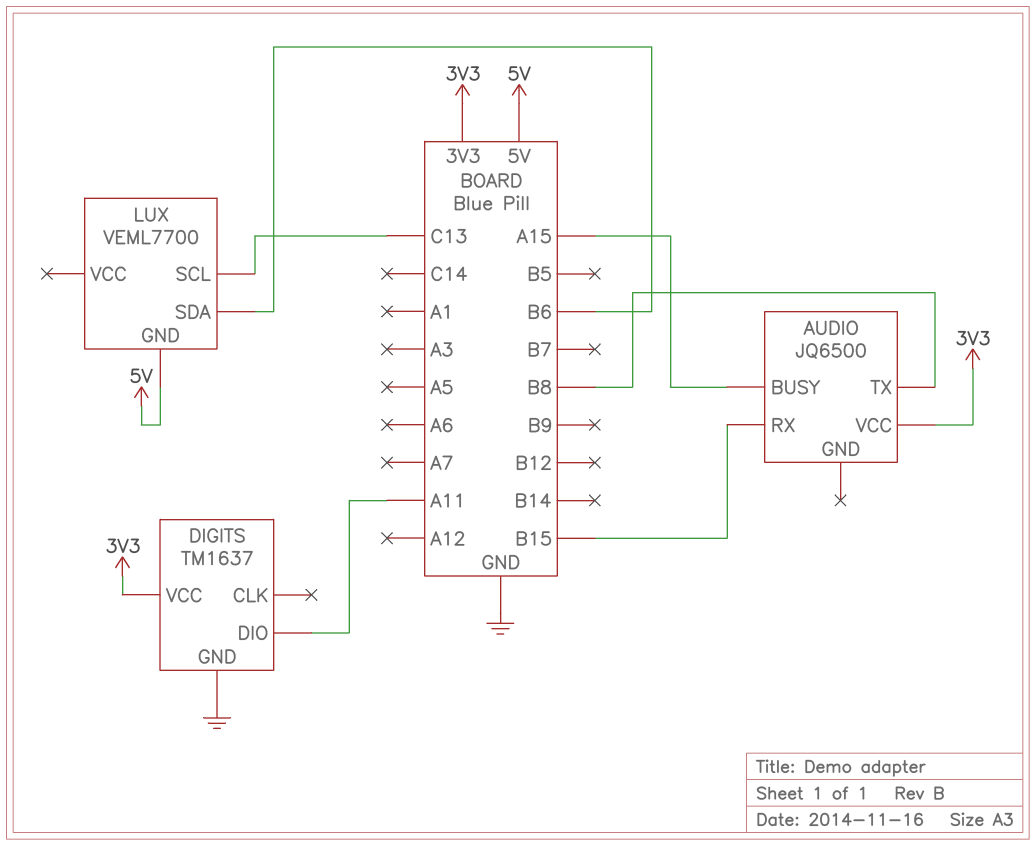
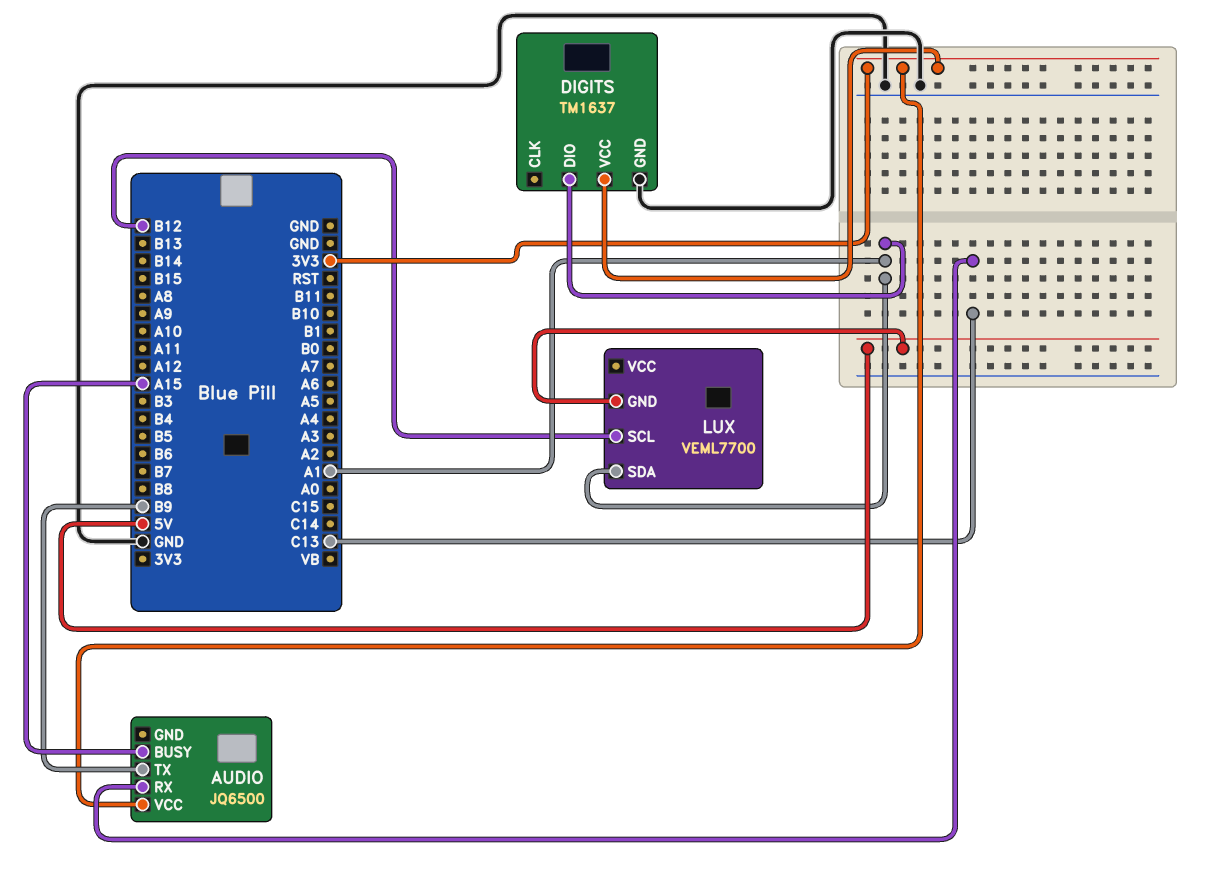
AUDIO pin RX: B15 -> C13
AUDIO pin TX: B8 -> B9
DIGITS pin DIO: A11 -> A1
LUX pin SCL: C13 -> B12
LUX pin SDA: B6 -> A1

